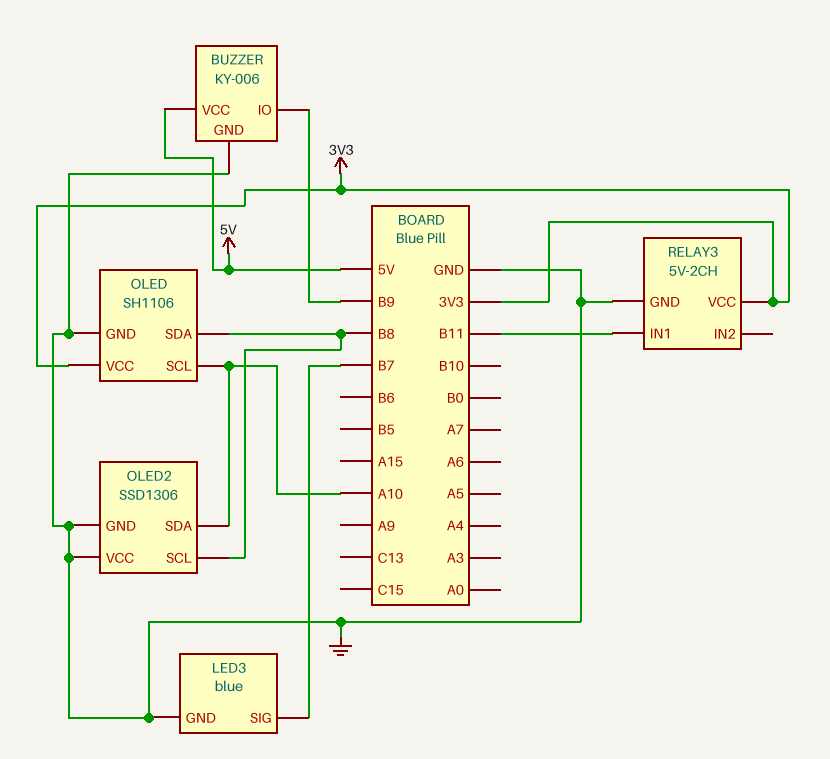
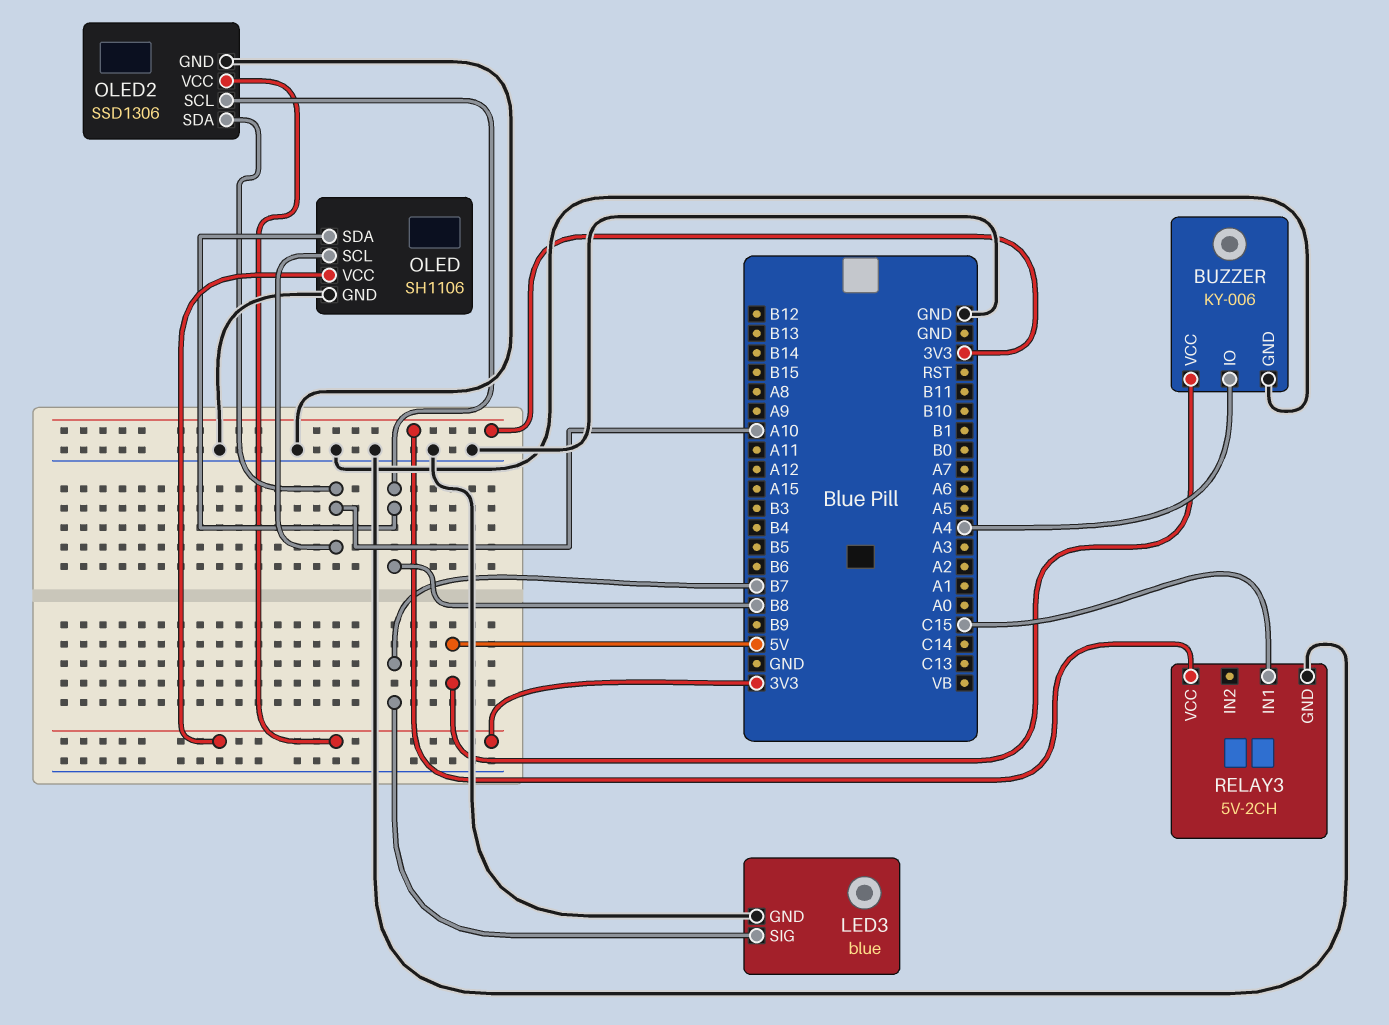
BUZZER pin IO: B9 -> A4
OLED2 pin VCC: GND -> 3V3
RELAY3 pin IN1: B11 -> C15

